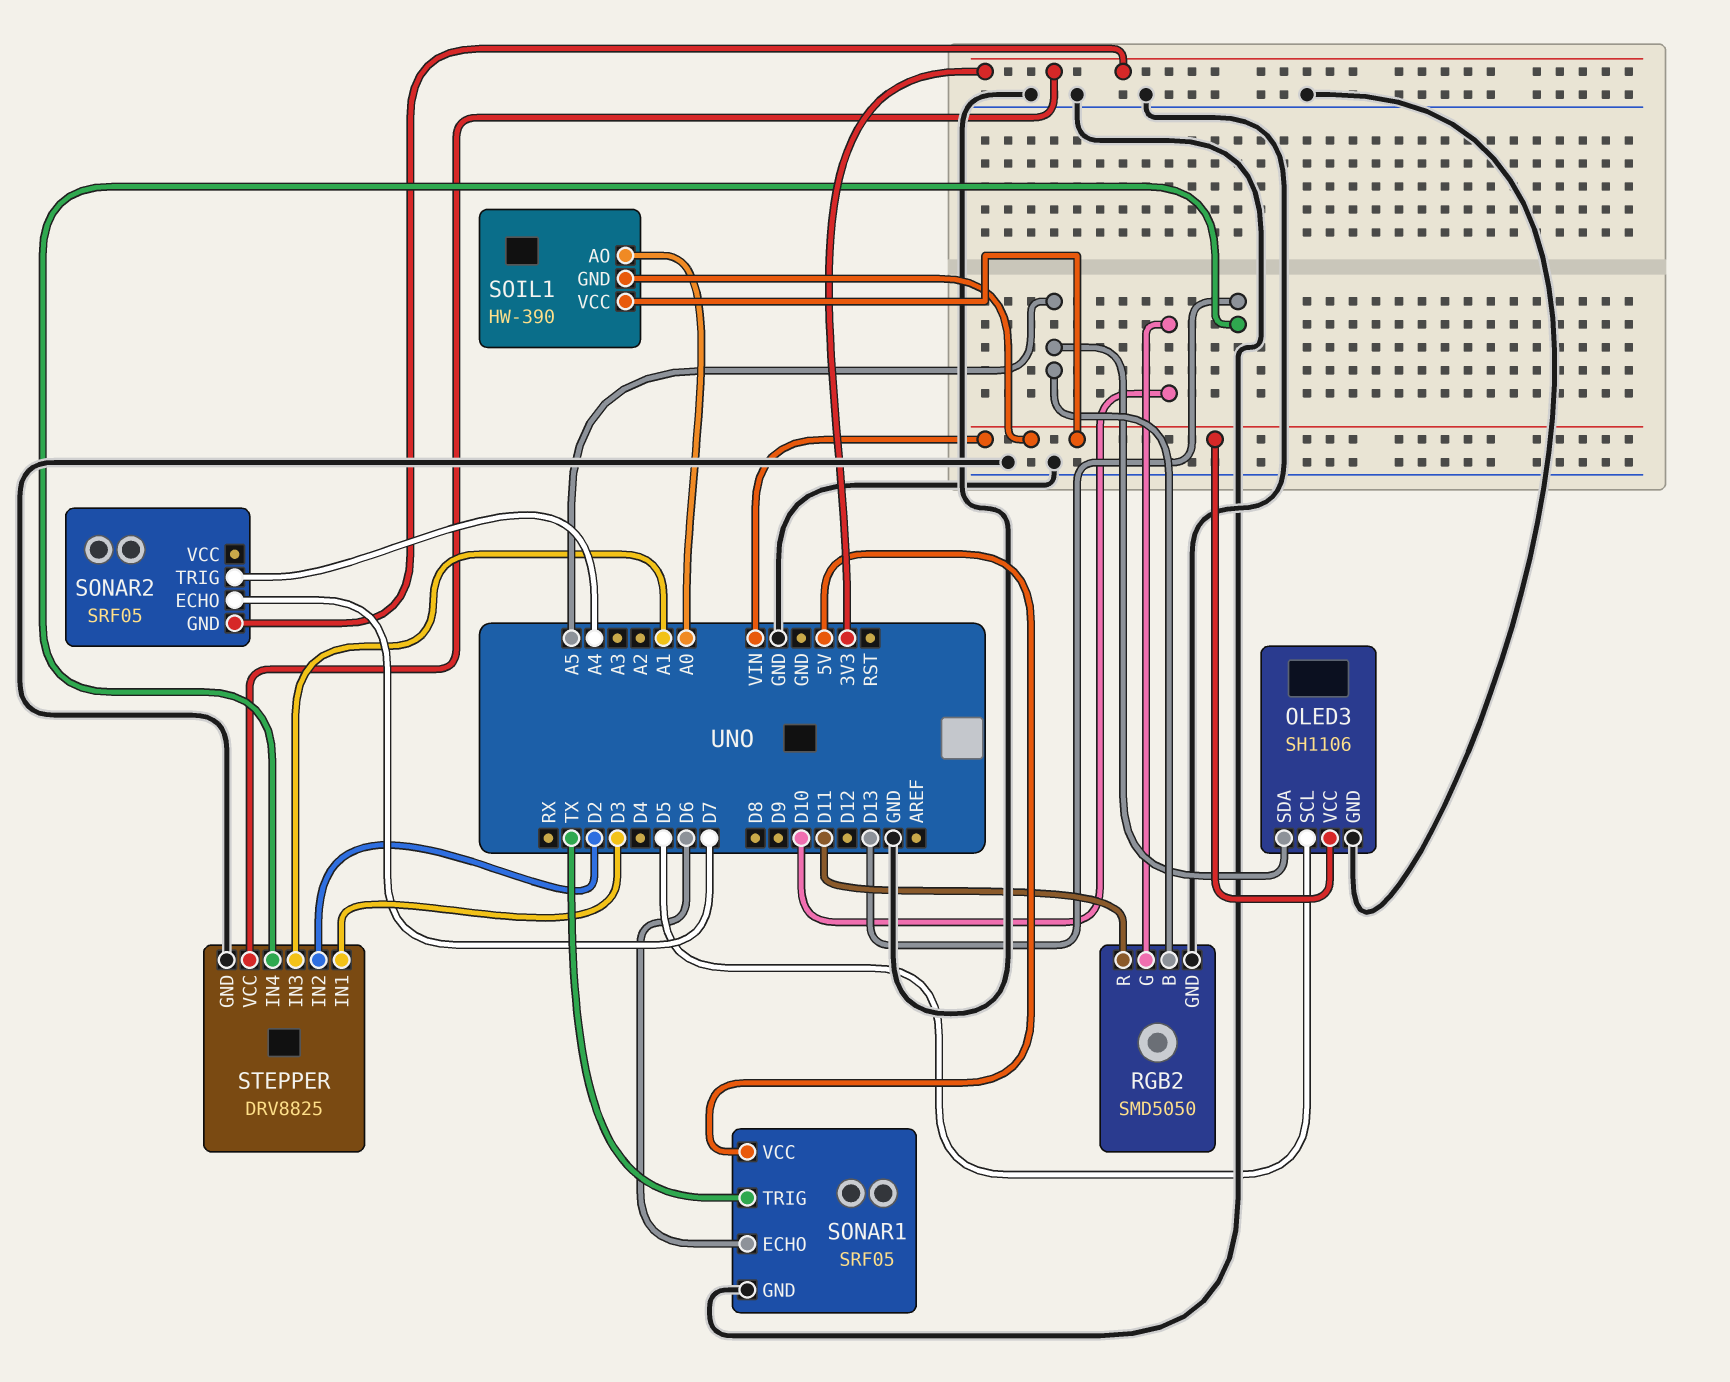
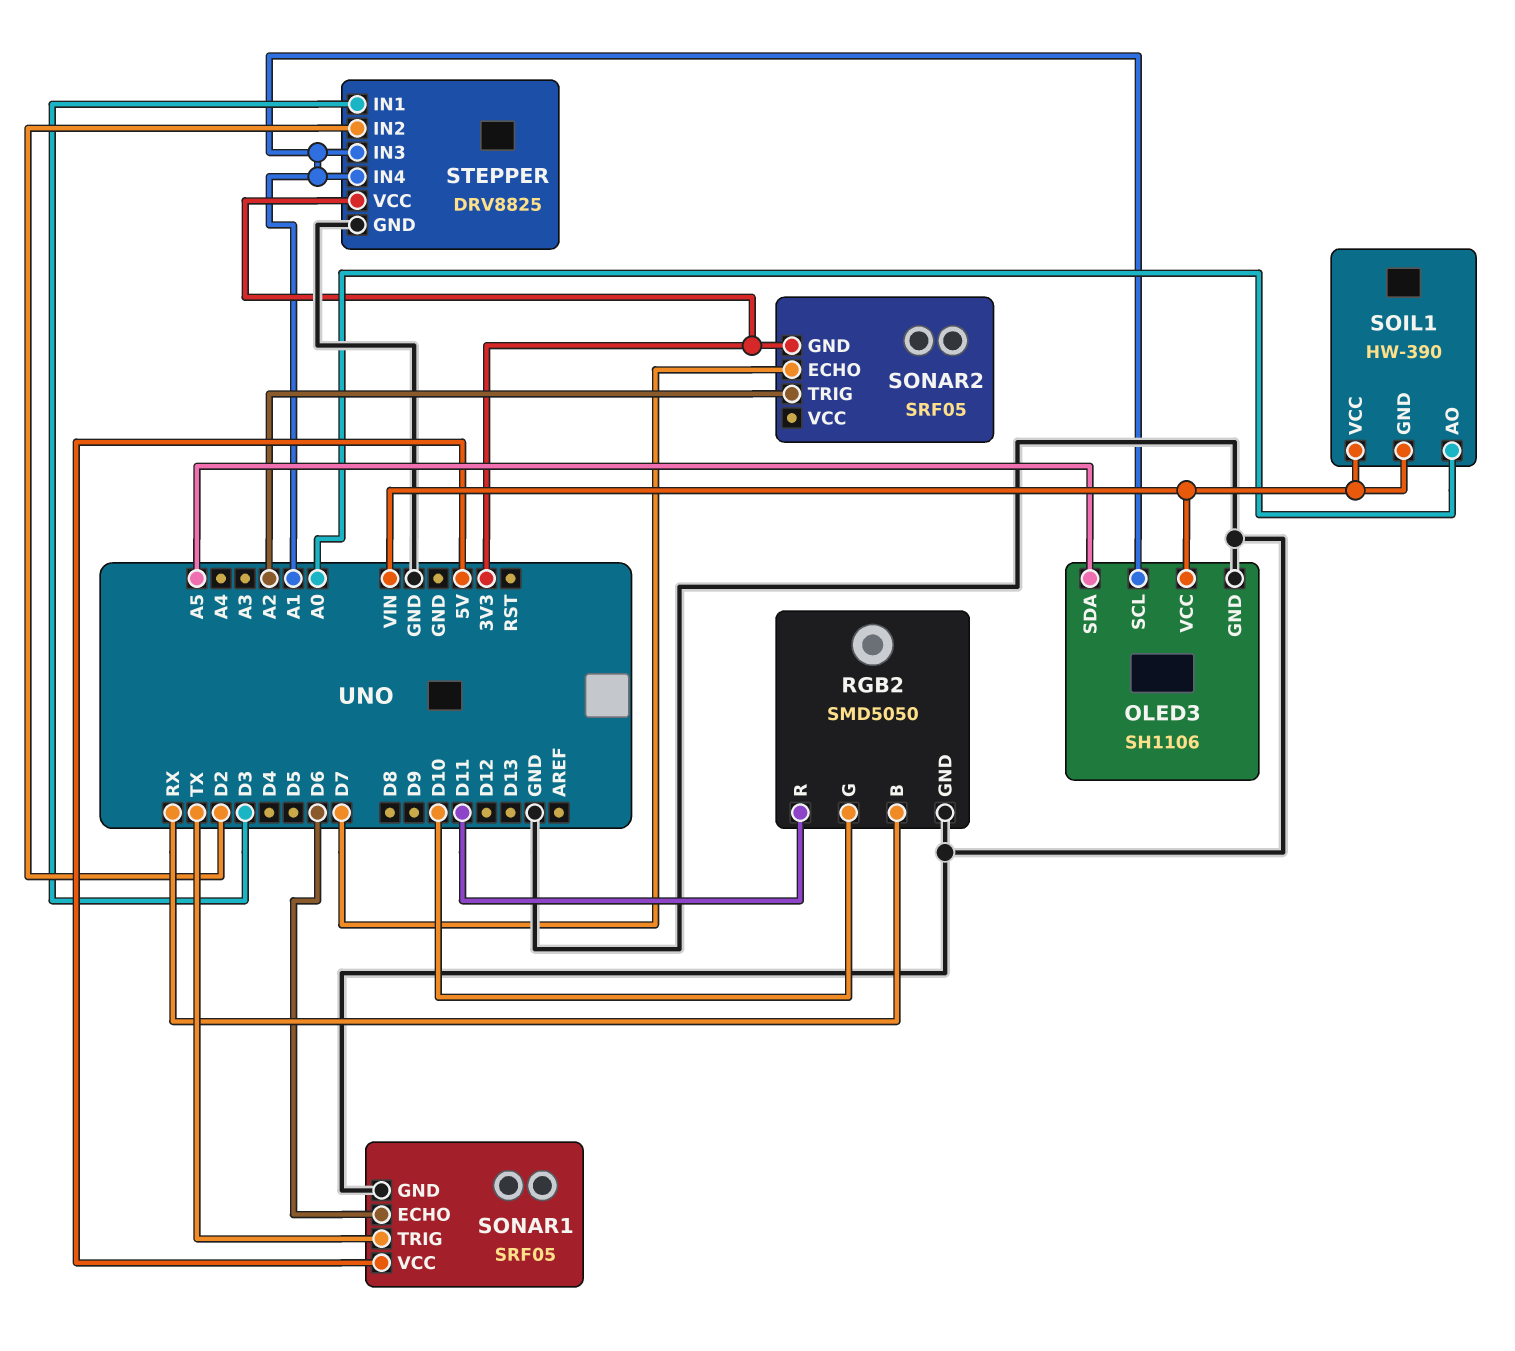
OLED3 pin SCL: D5 -> A1
RGB2 pin B: A5 -> RX
SONAR2 pin TRIG: A4 -> A2
STEPPER pin IN4: D13 -> A1

